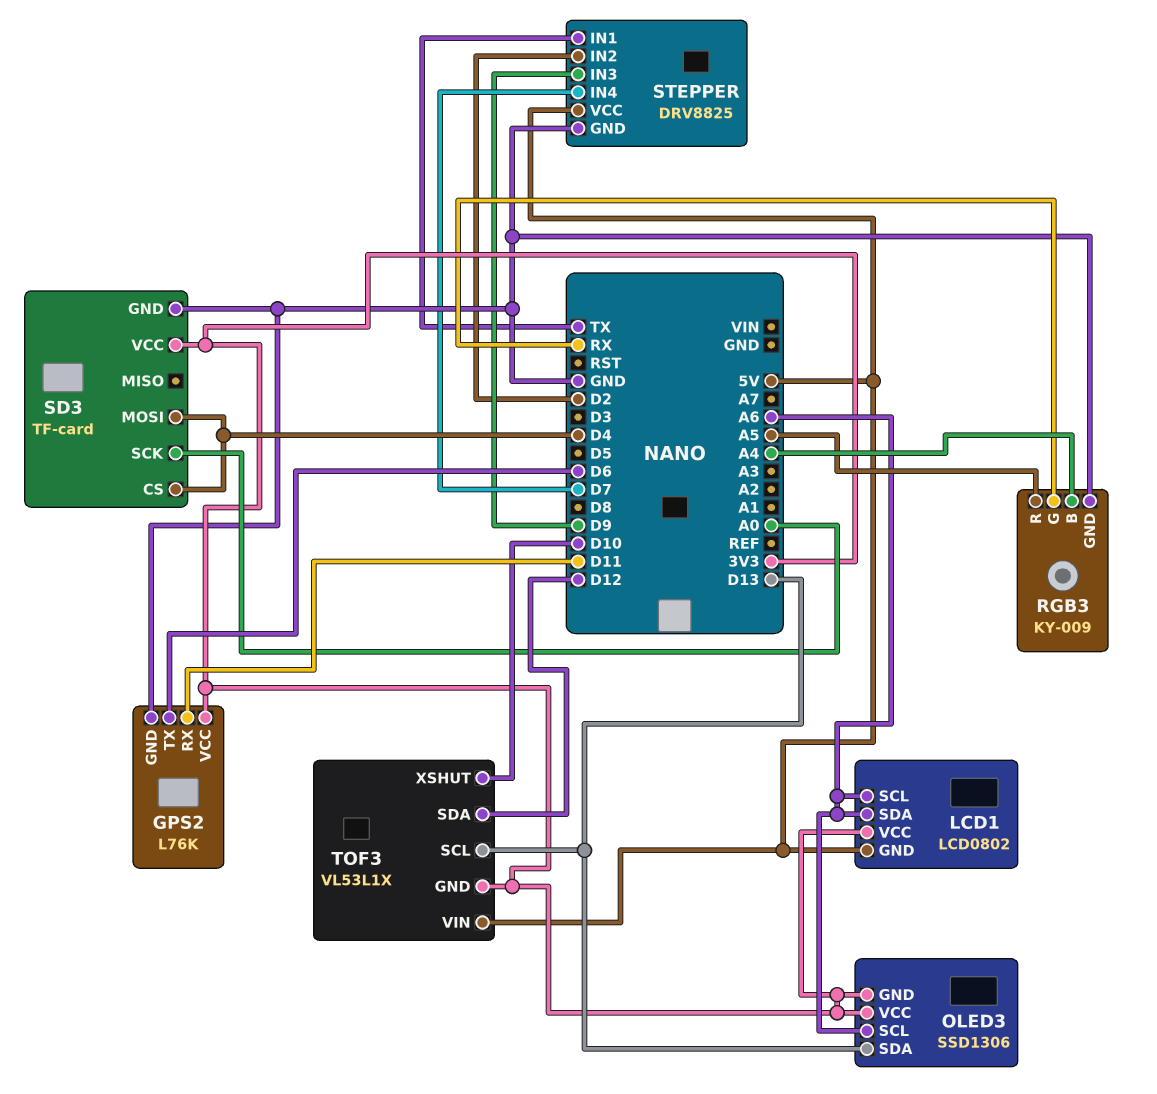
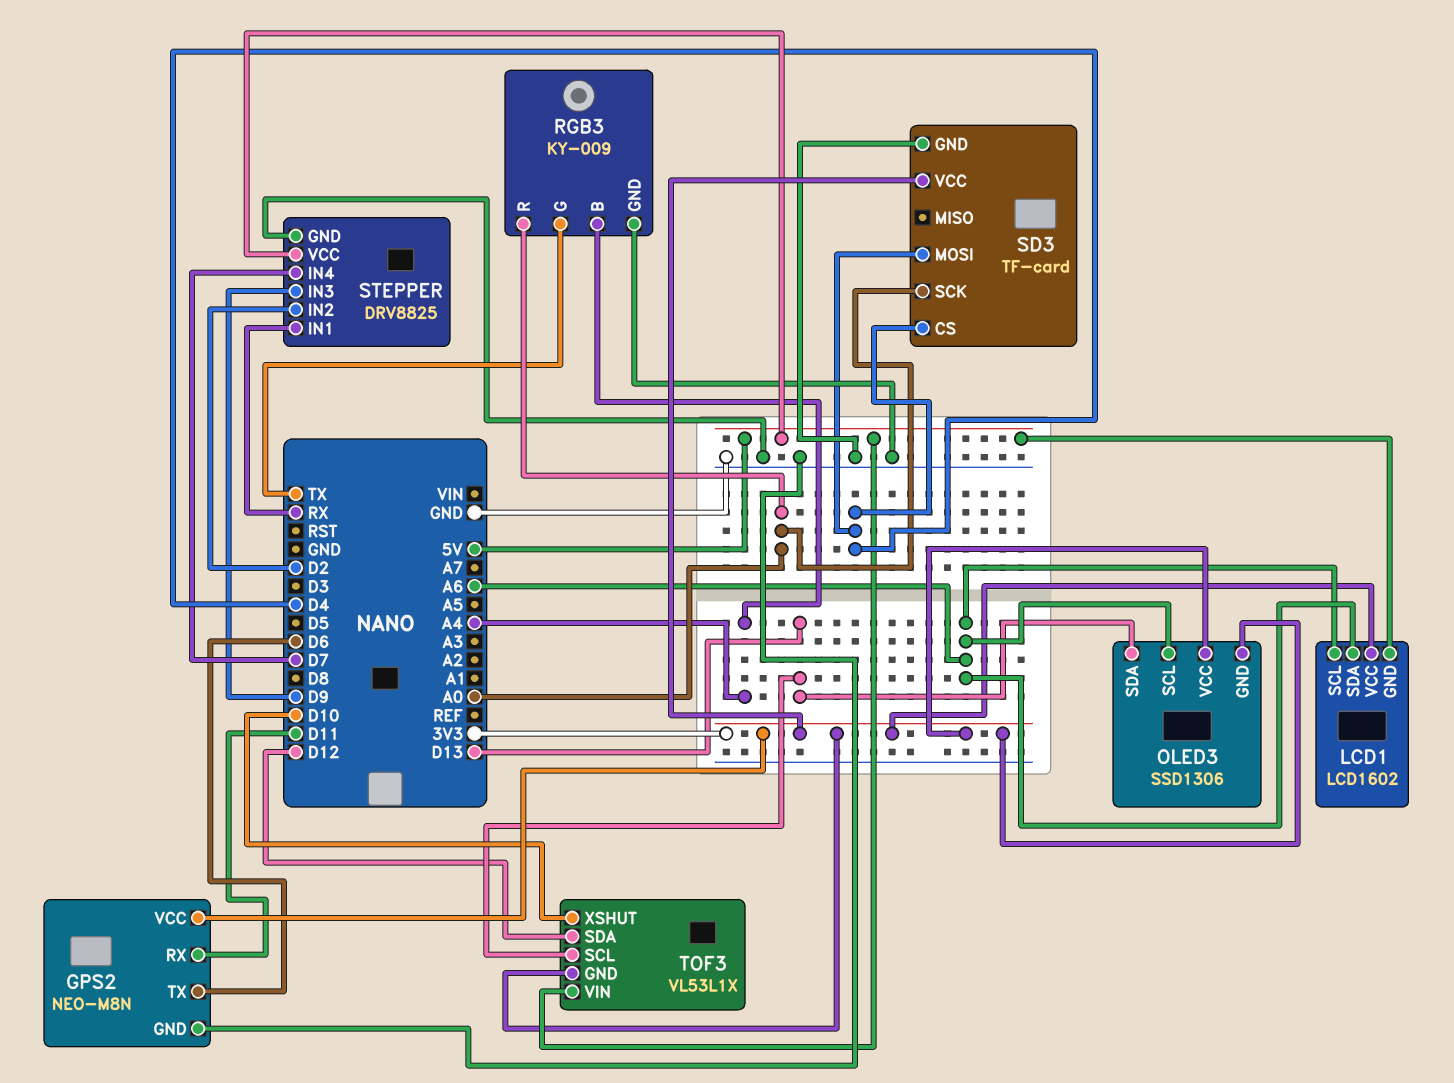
GPS2: L76K -> NEO-M8N
LCD1: LCD0802 -> LCD1602
RGB3 pin G: RX -> TX
RGB3 pin R: A5 -> A0
STEPPER pin IN1: TX -> RX

